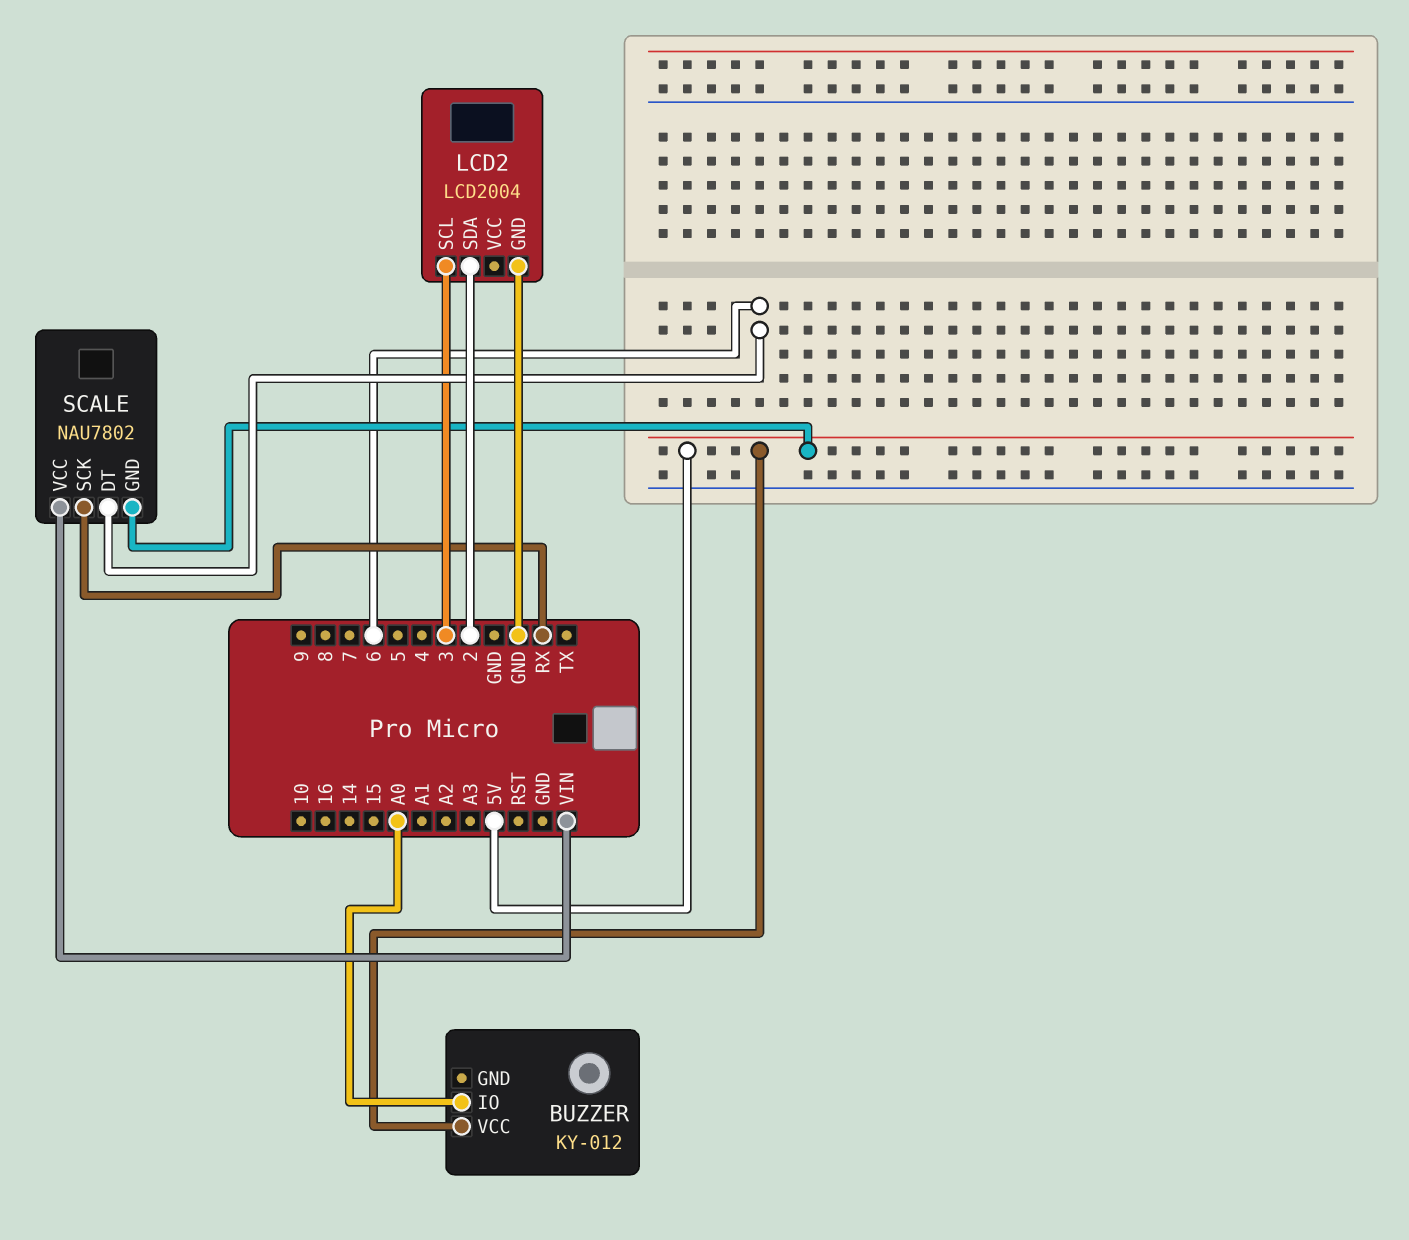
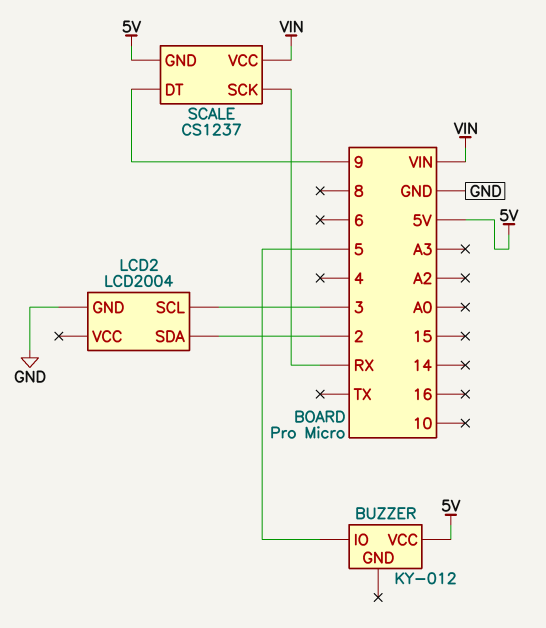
BUZZER pin IO: A0 -> 5
SCALE: NAU7802 -> CS1237
SCALE pin DT: 6 -> 9

